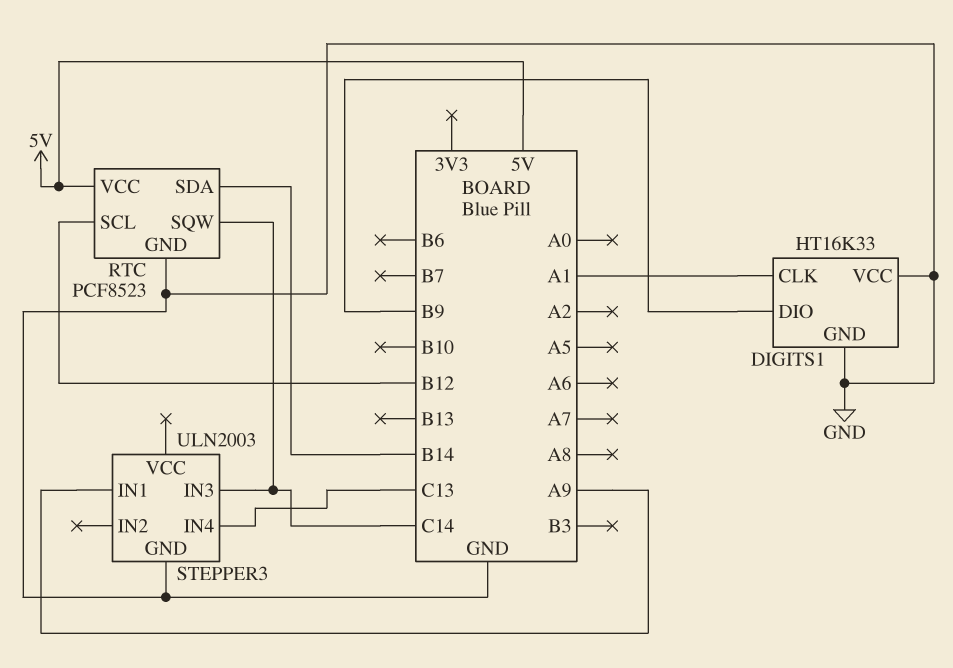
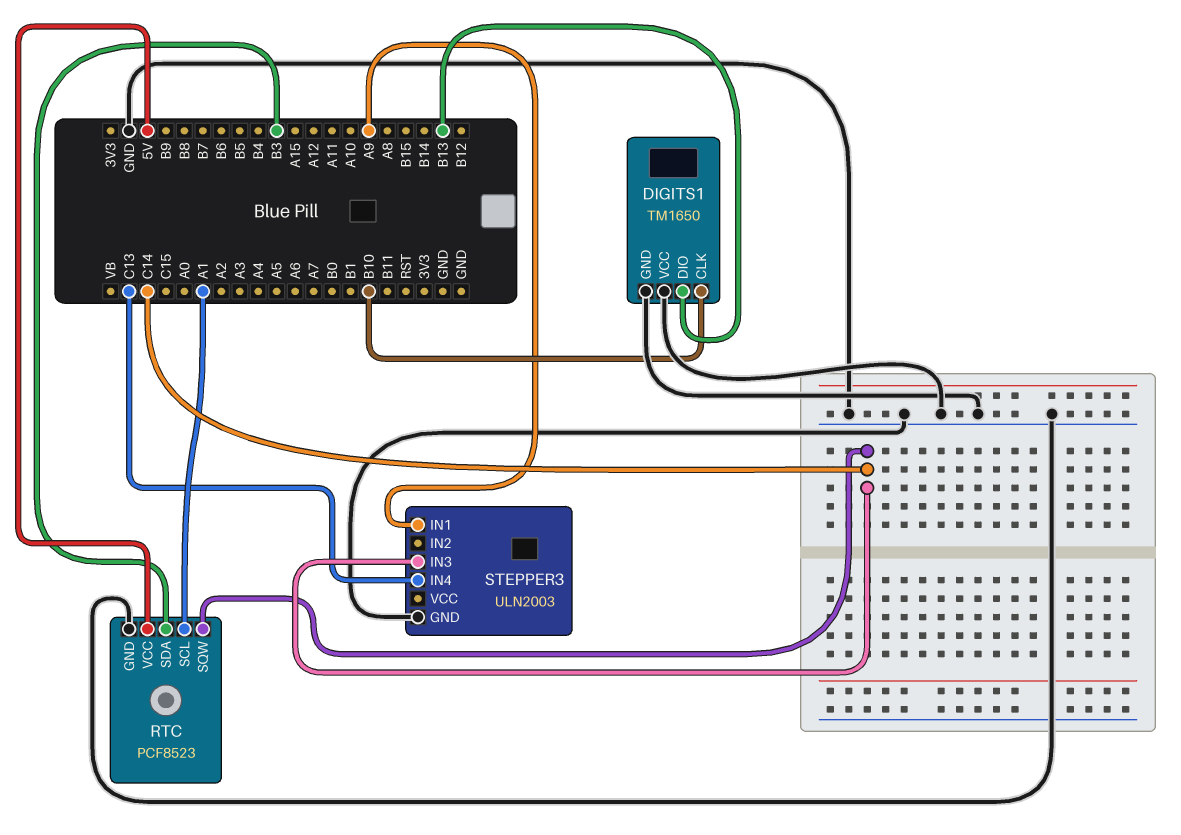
DIGITS1: HT16K33 -> TM1650
DIGITS1 pin CLK: A1 -> B10
DIGITS1 pin DIO: B9 -> B13
RTC pin SCL: B12 -> A1
RTC pin SDA: B14 -> B3

